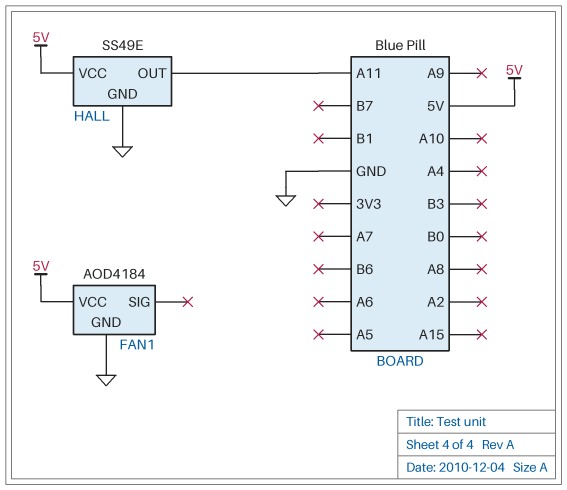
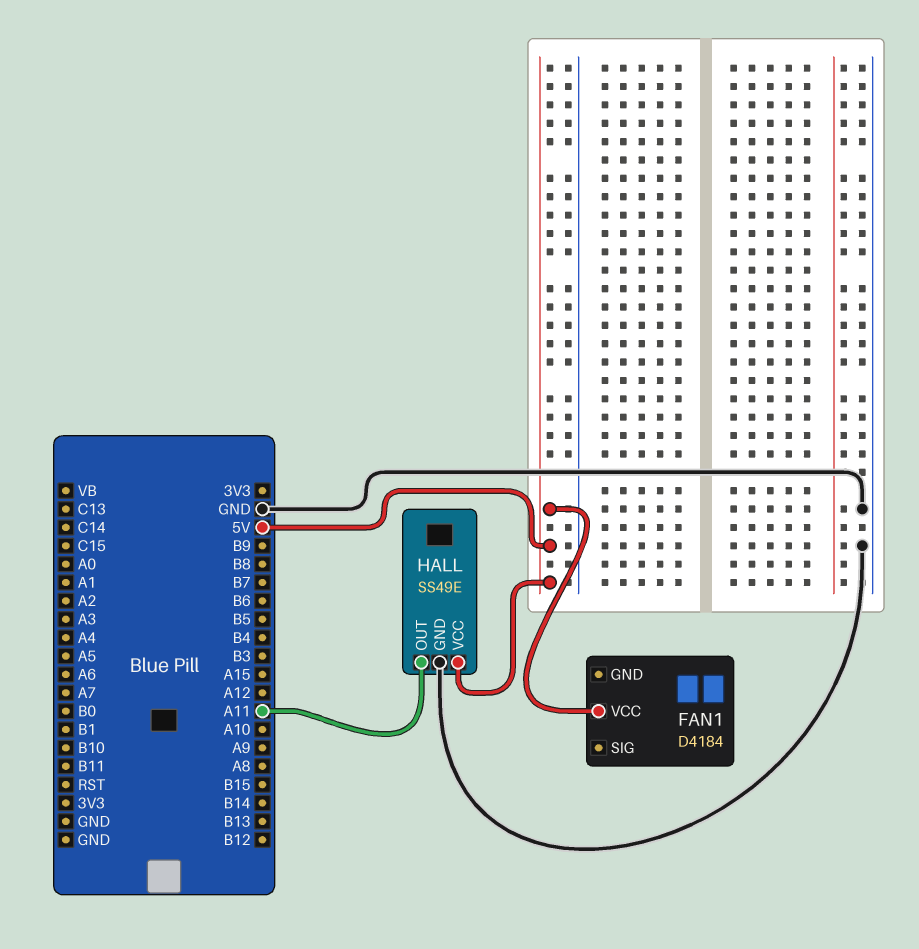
FAN1: AOD4184 -> D4184
FAN1 pin GND: GND -> none

